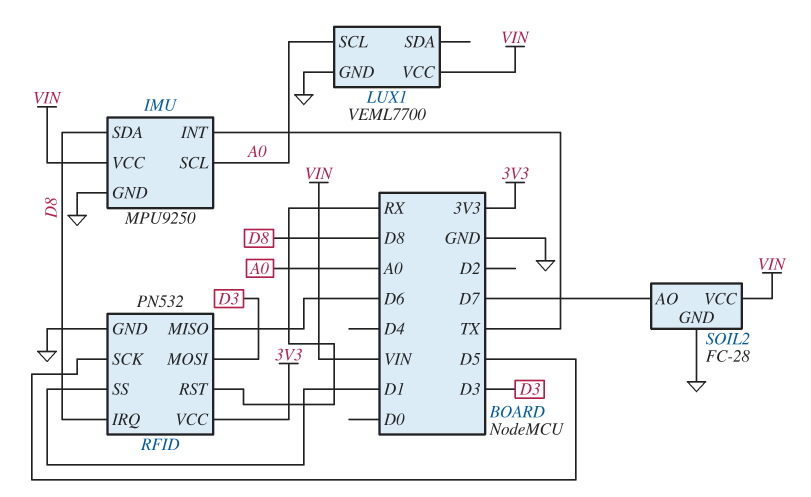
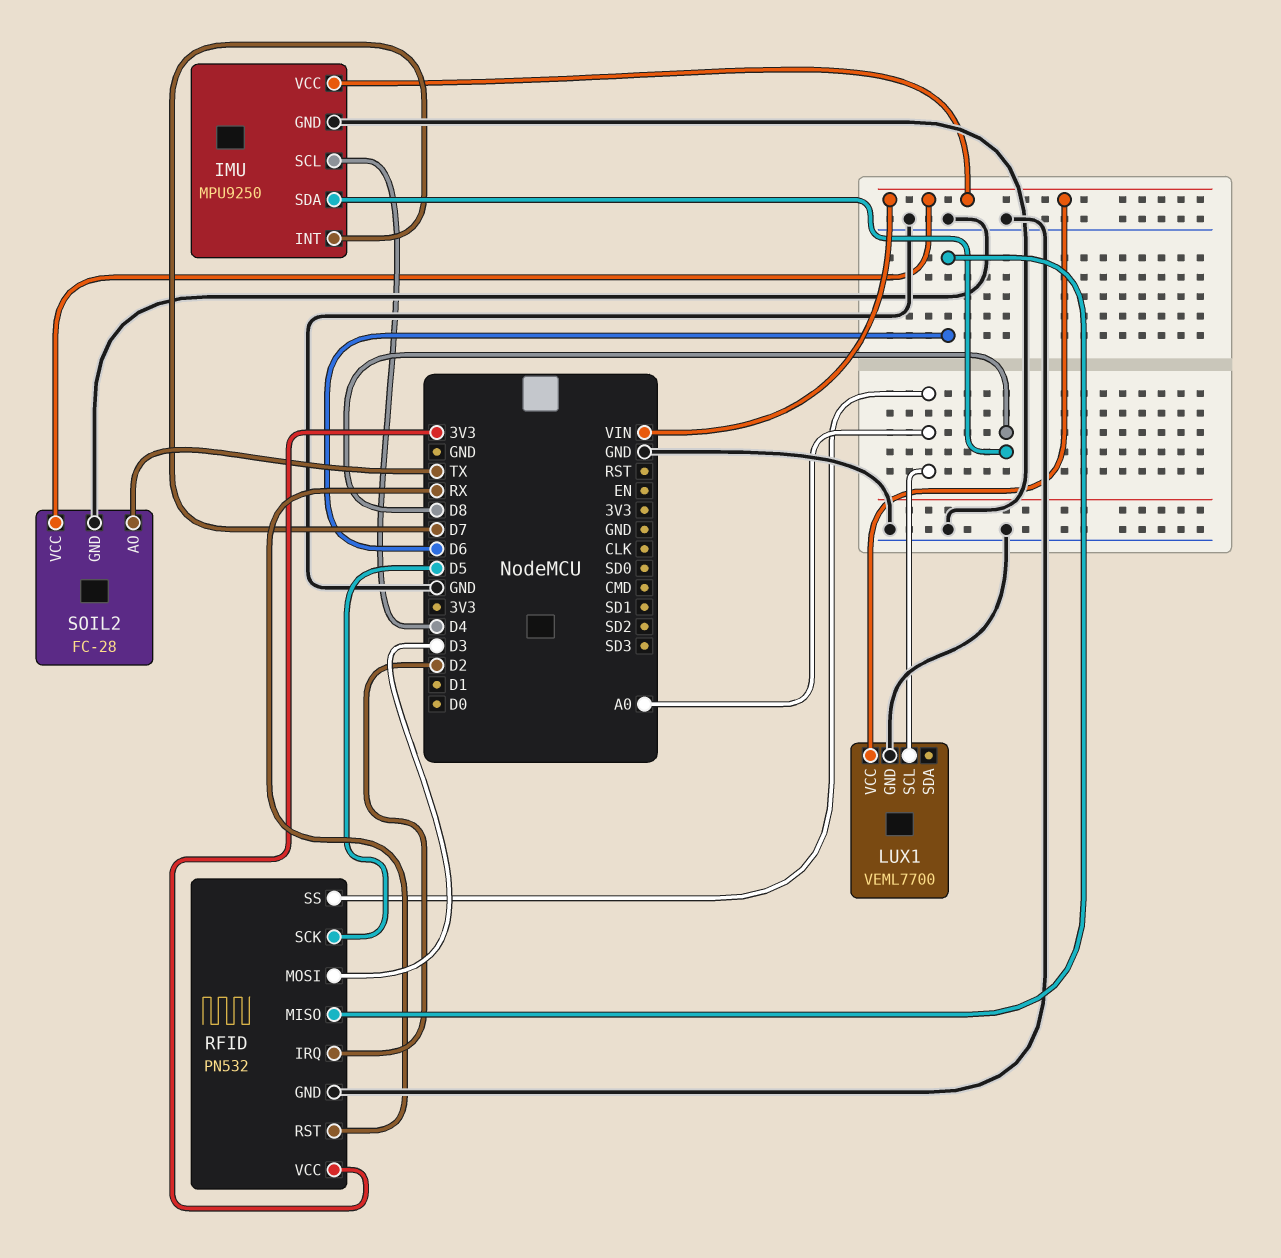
IMU pin INT: TX -> D7
IMU pin SCL: A0 -> D4
RFID pin IRQ: D8 -> D2
RFID pin SS: D1 -> A0
SOIL2 pin AO: D7 -> TX

